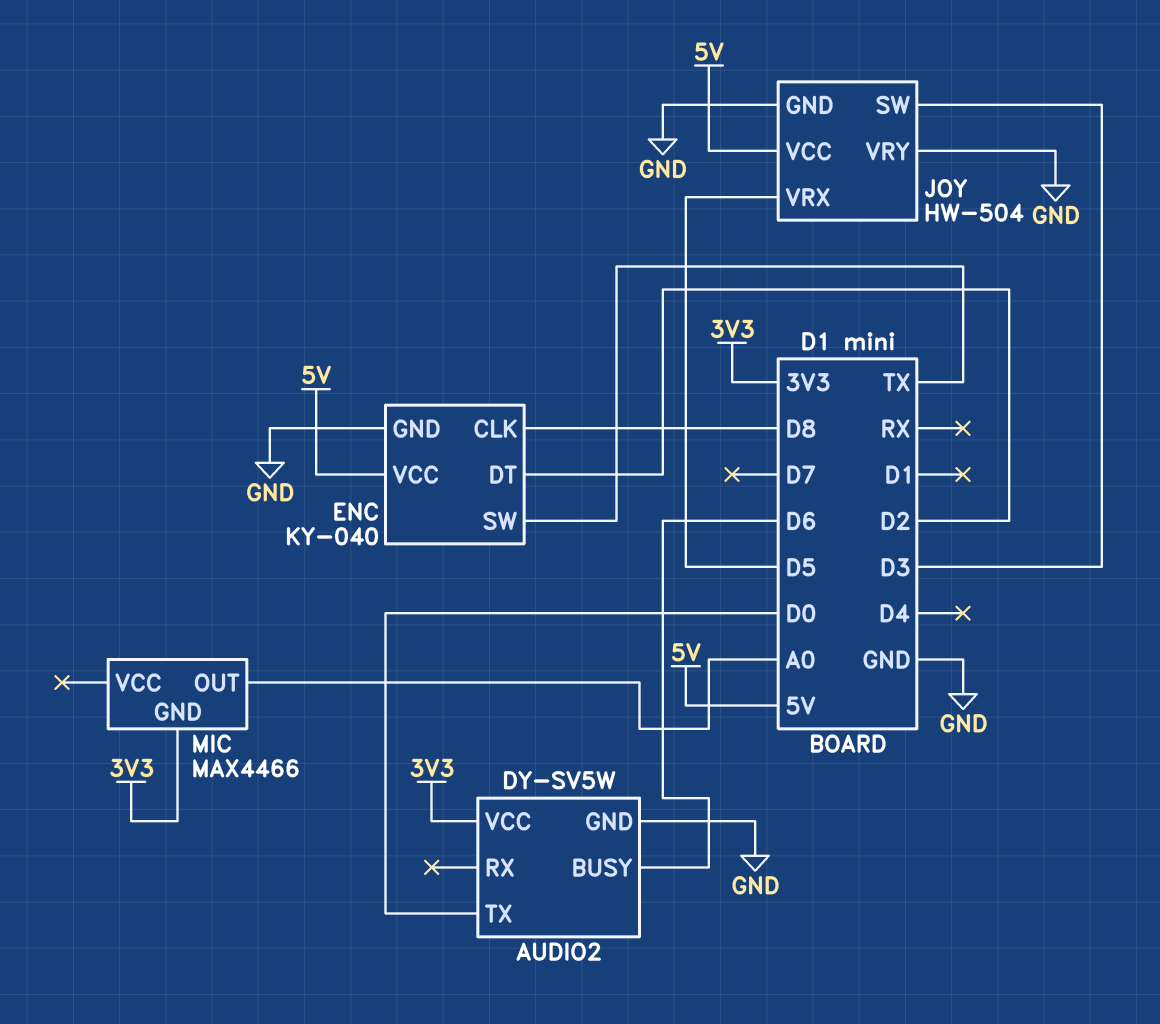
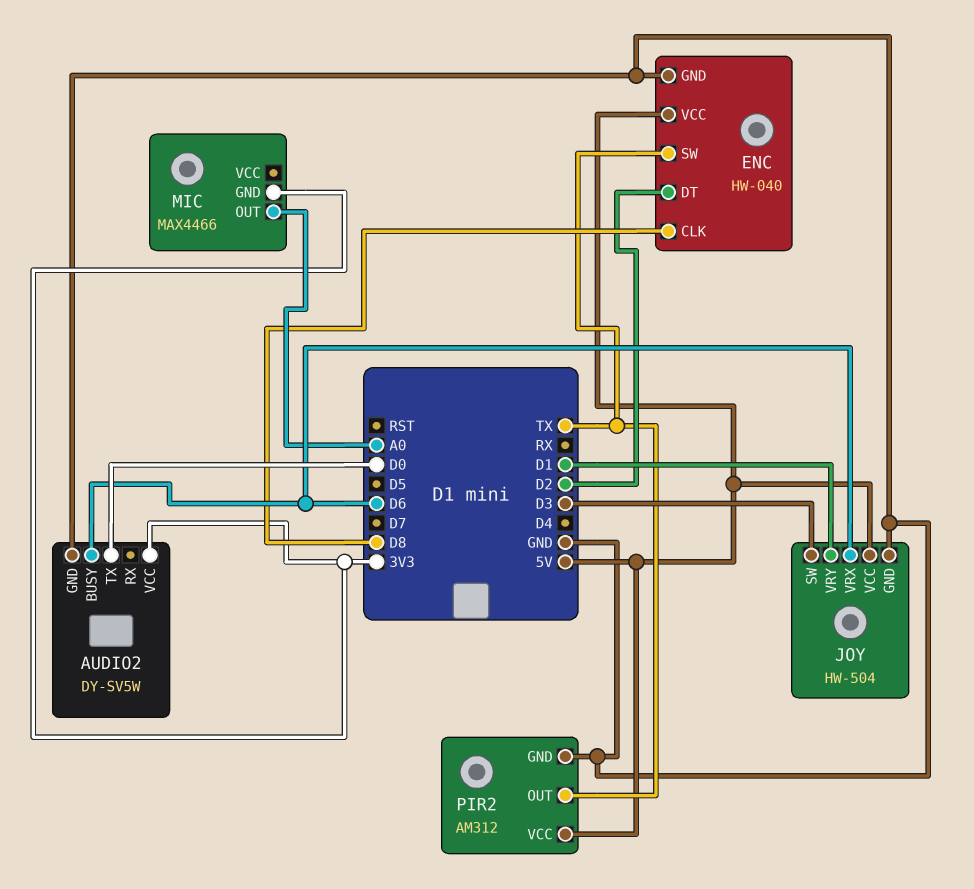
ENC: KY-040 -> HW-040
JOY pin VRX: D5 -> D6
JOY pin VRY: GND -> D1
PIR2: none -> AM312
PIR2 pin GND: none -> GND
PIR2 pin OUT: none -> TX
PIR2 pin VCC: none -> 5V

